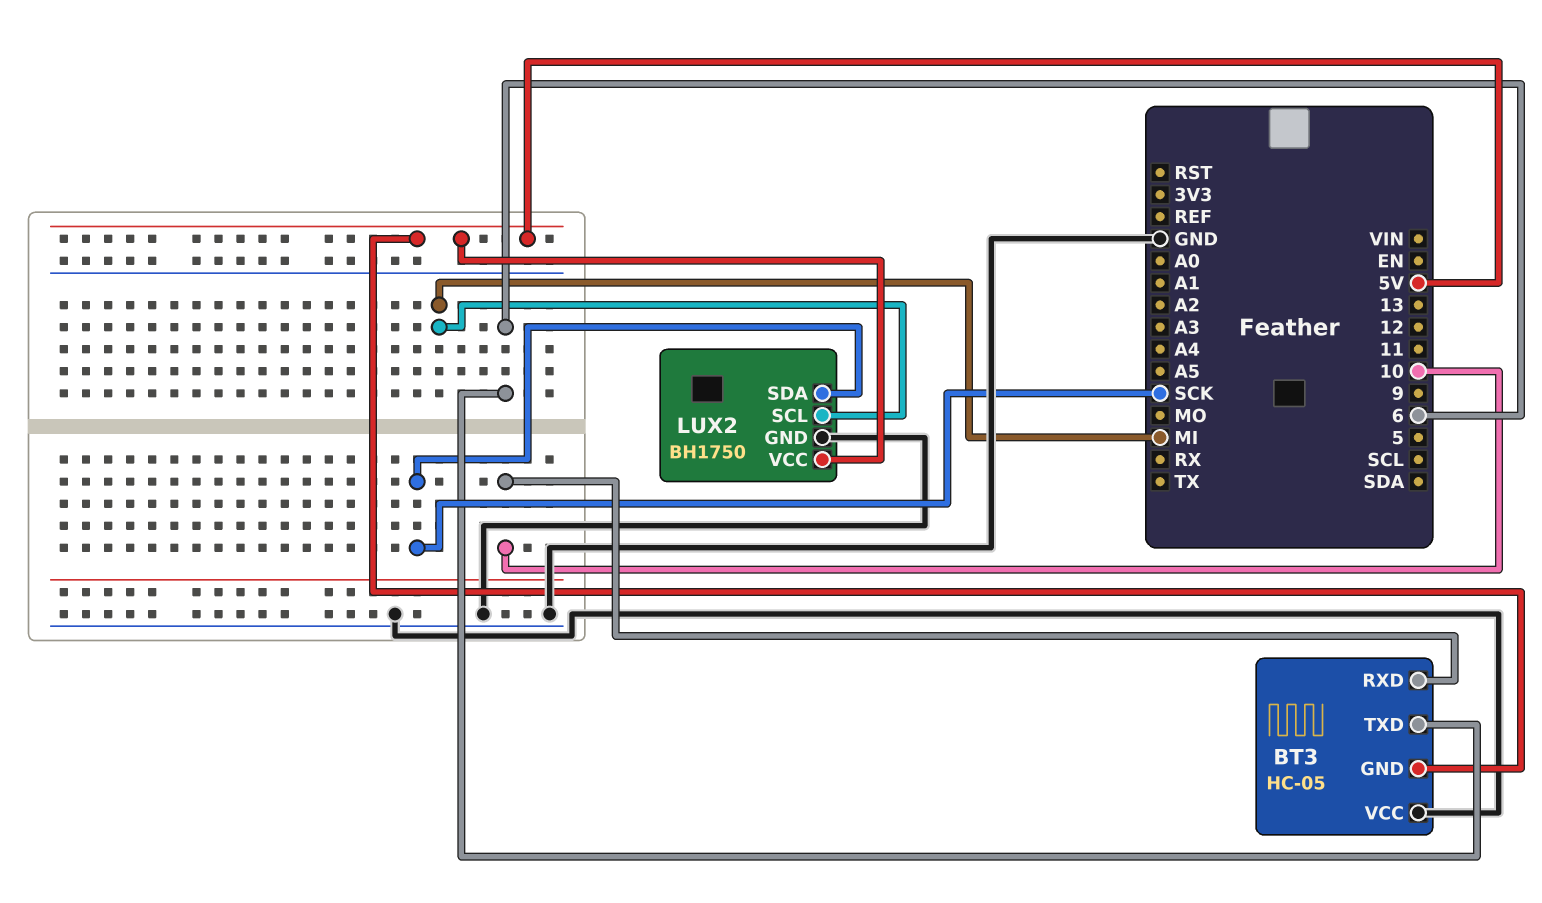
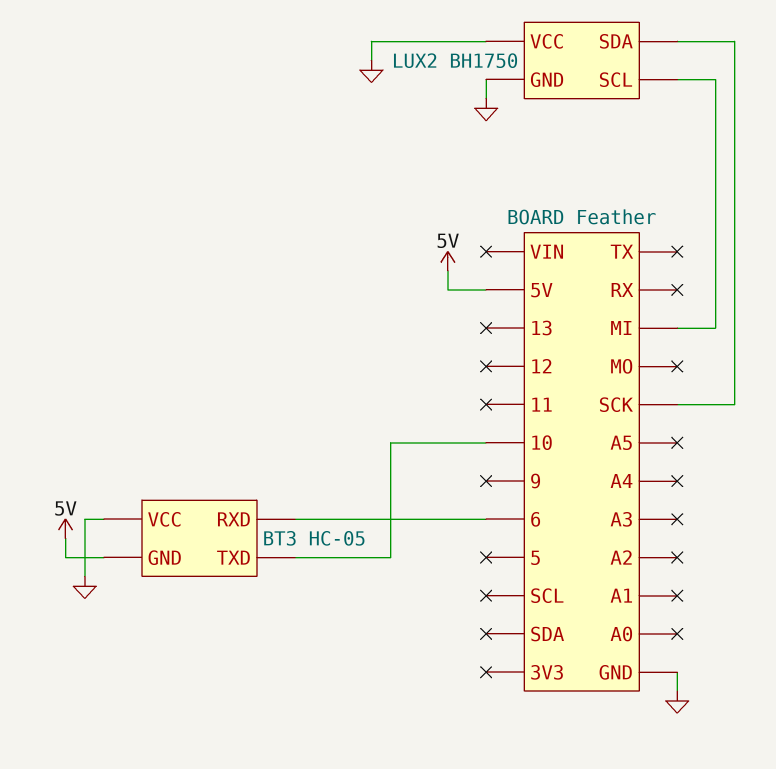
BT3 pin RXD: 10 -> 6
BT3 pin TXD: 6 -> 10
LUX2 pin VCC: 5V -> GND

